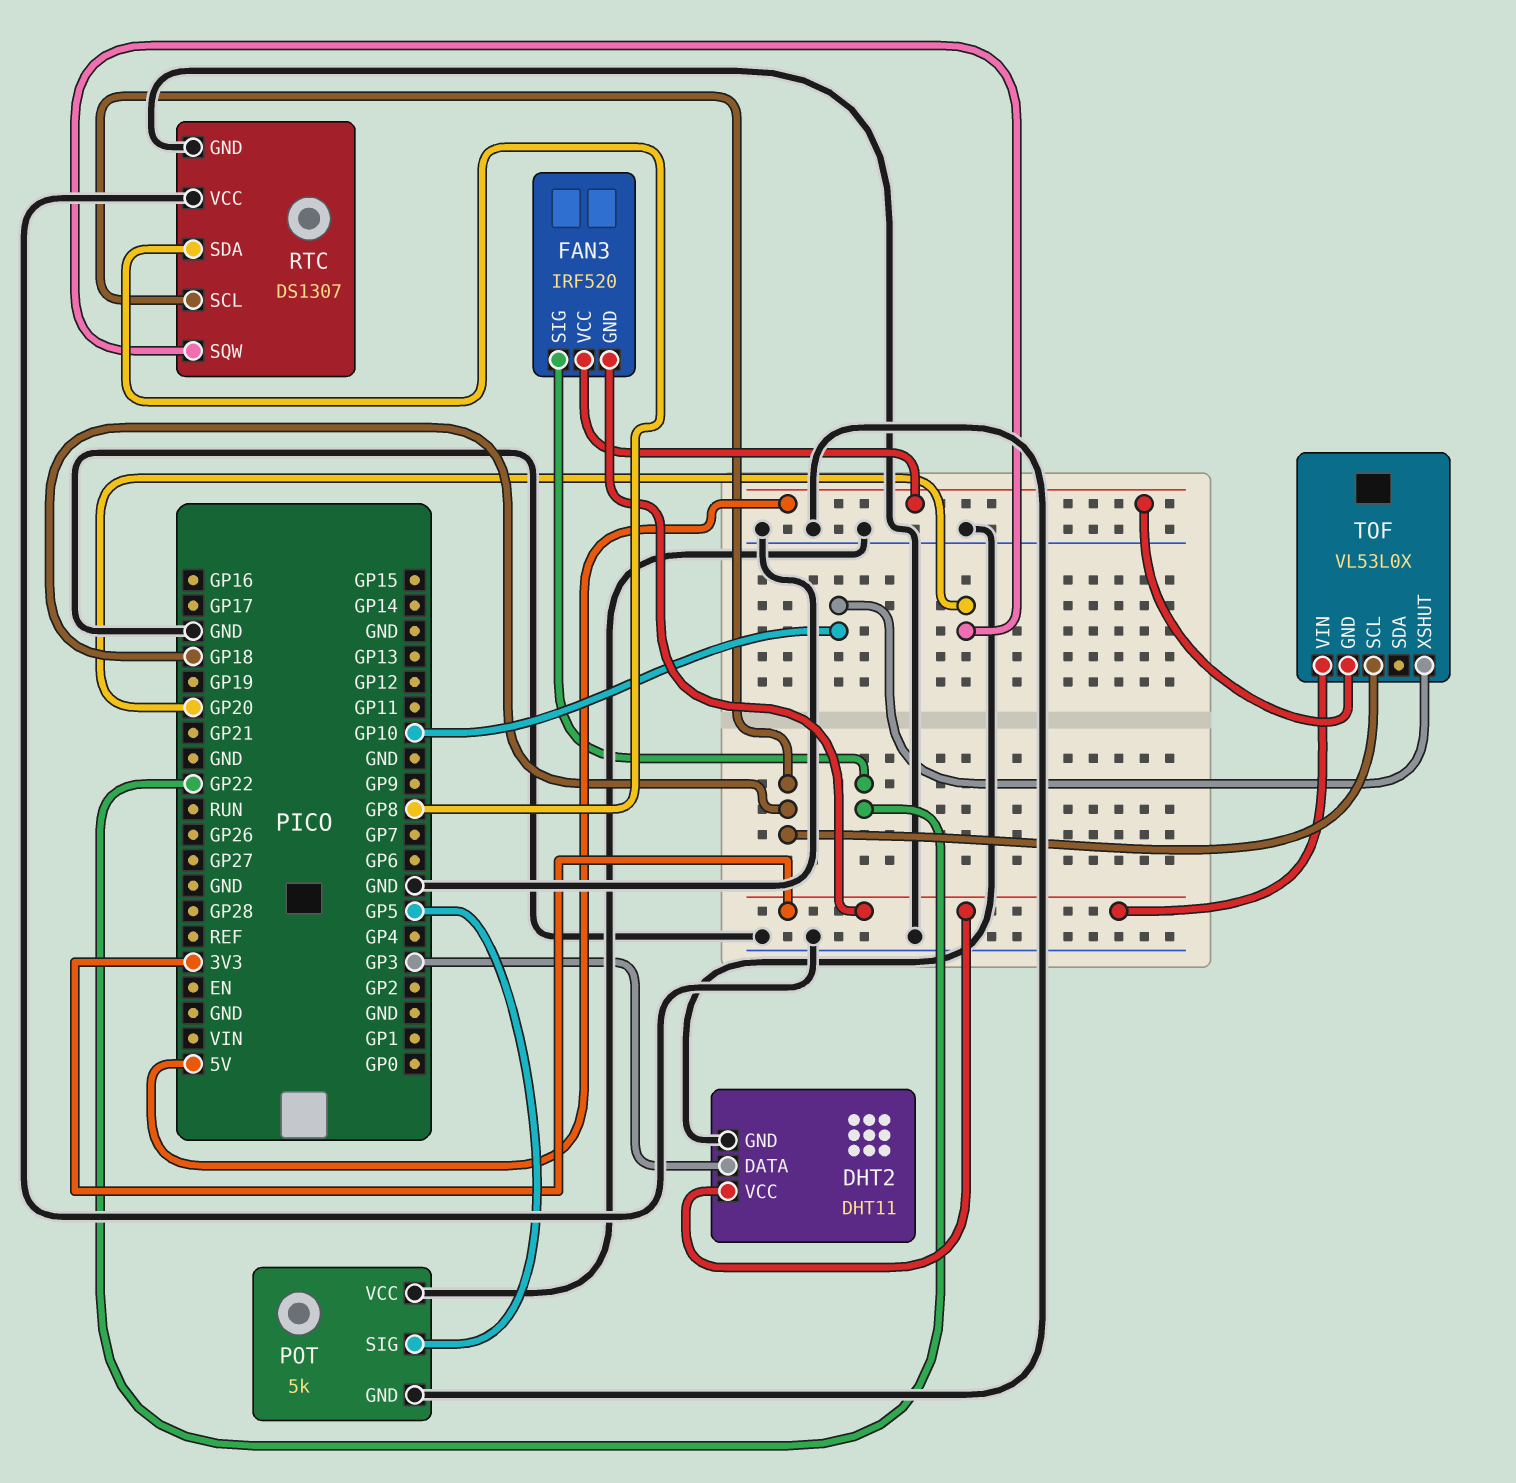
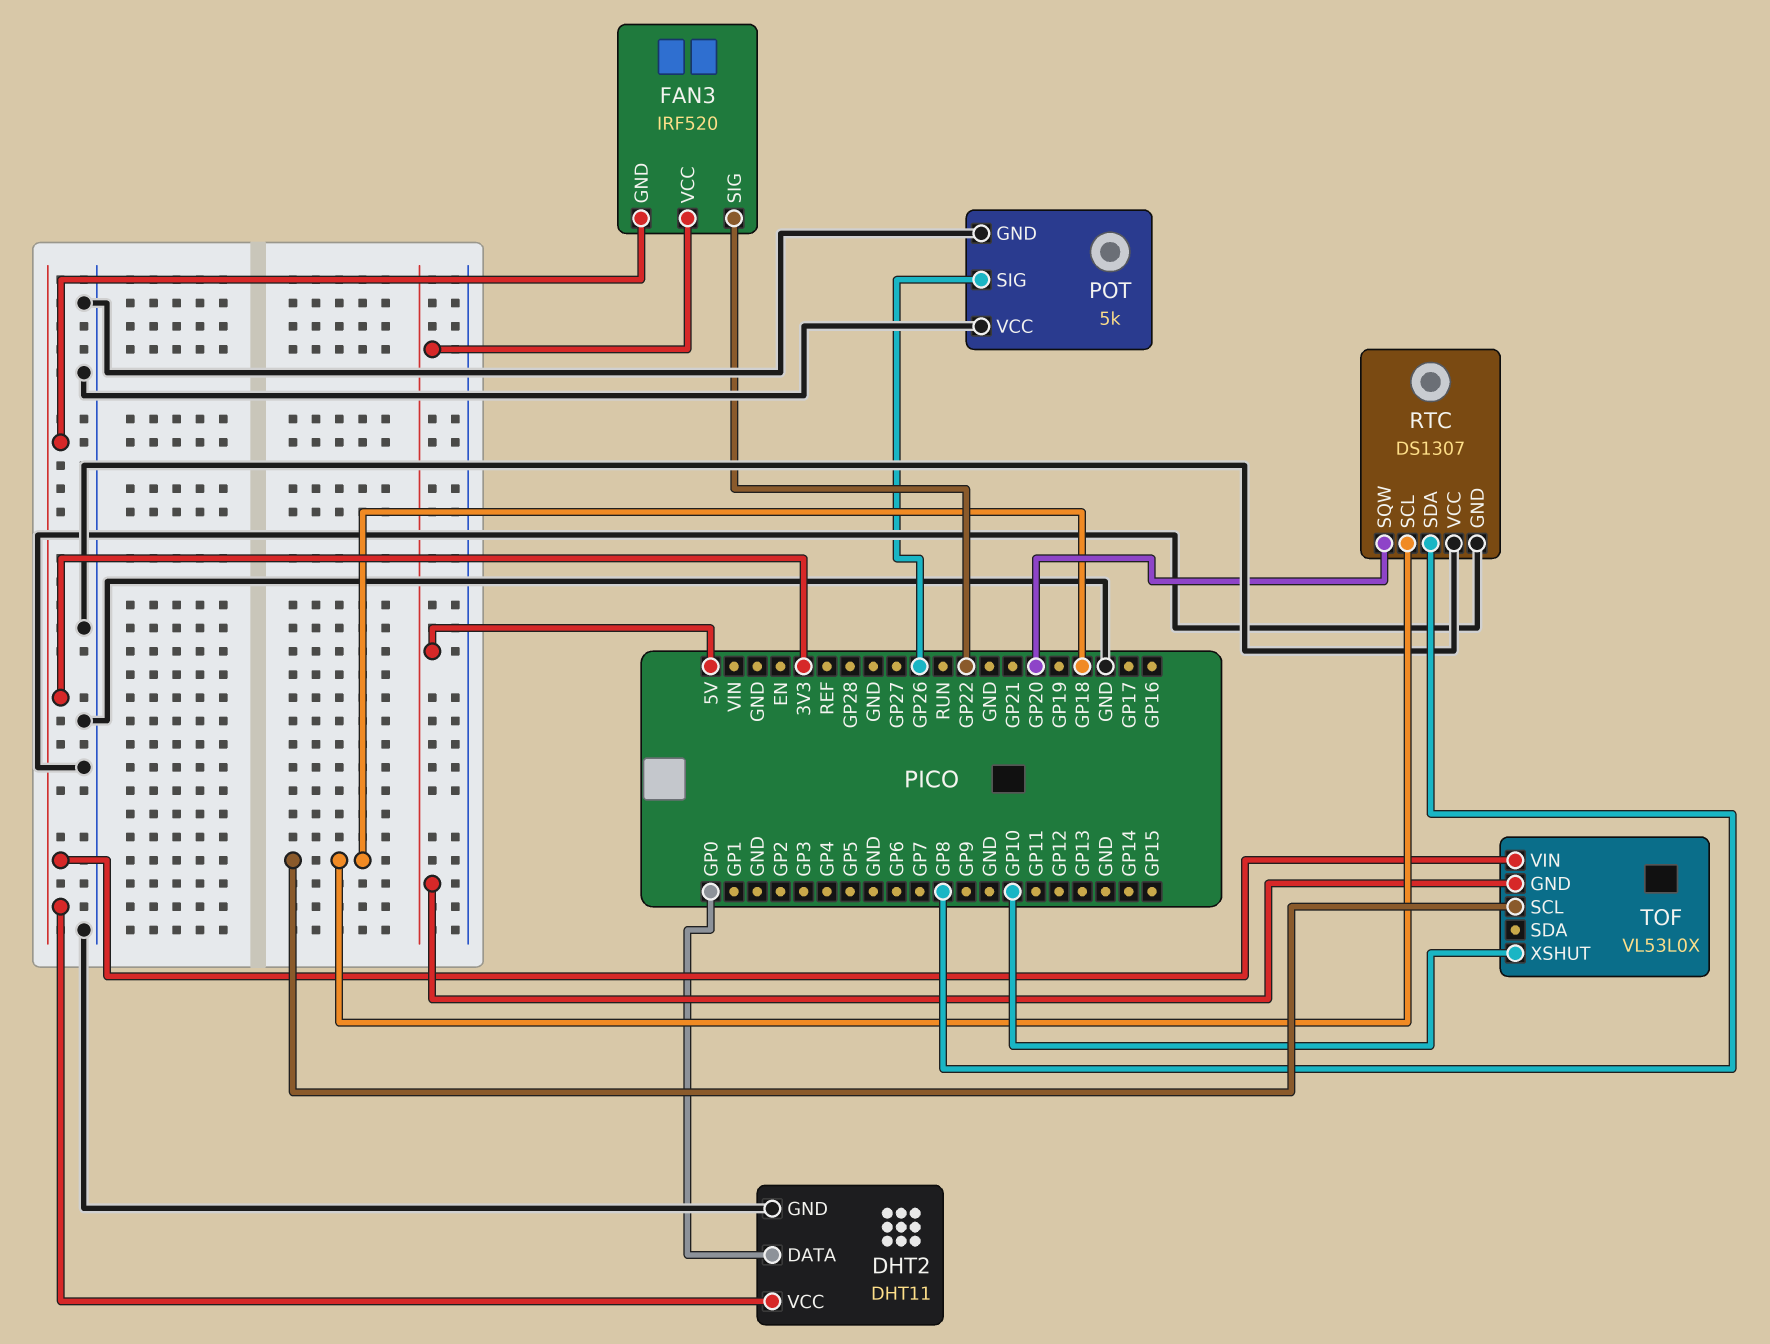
DHT2 pin DATA: GP3 -> GP0
POT pin SIG: GP5 -> GP26

